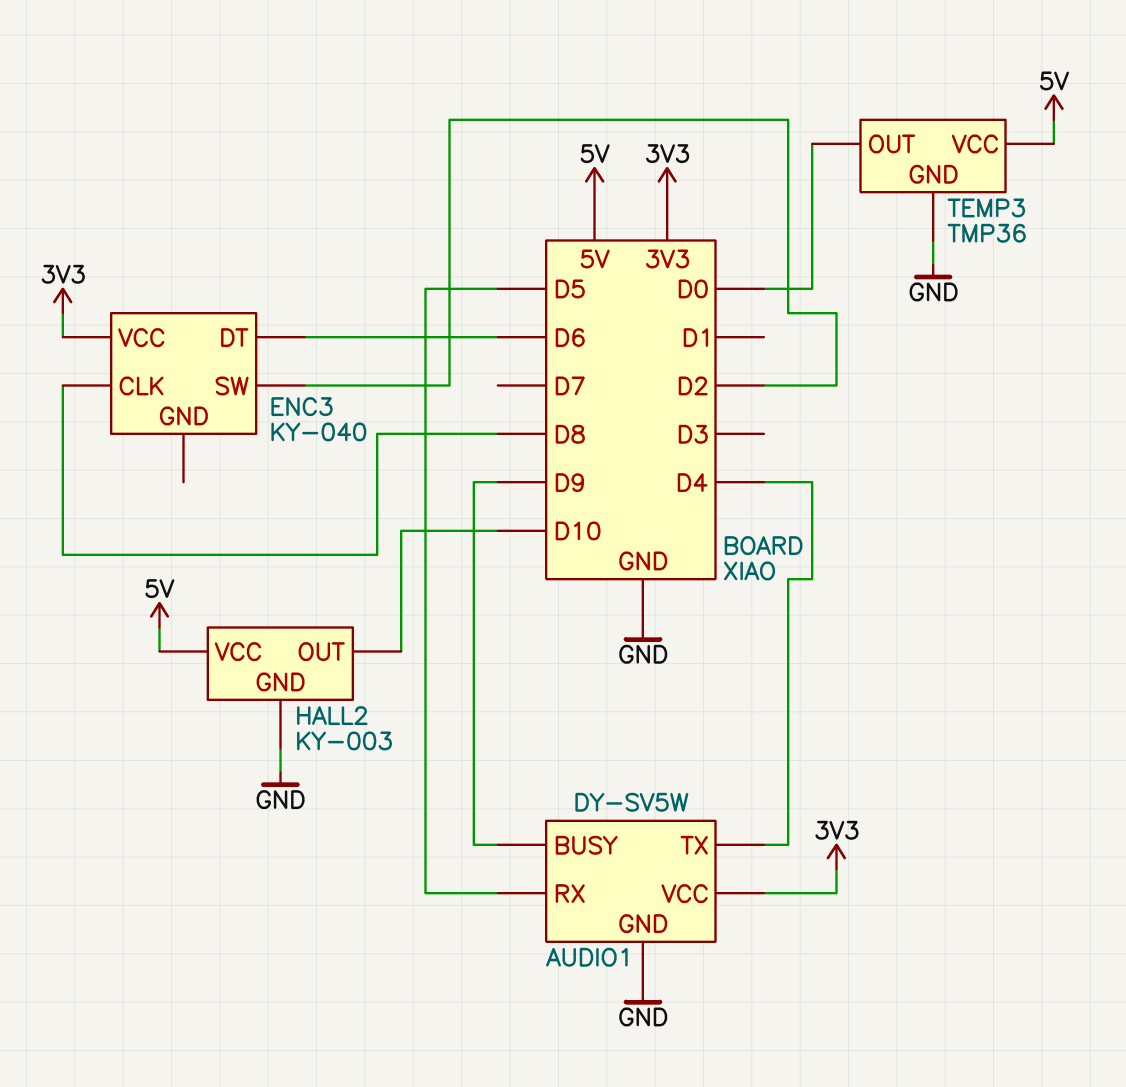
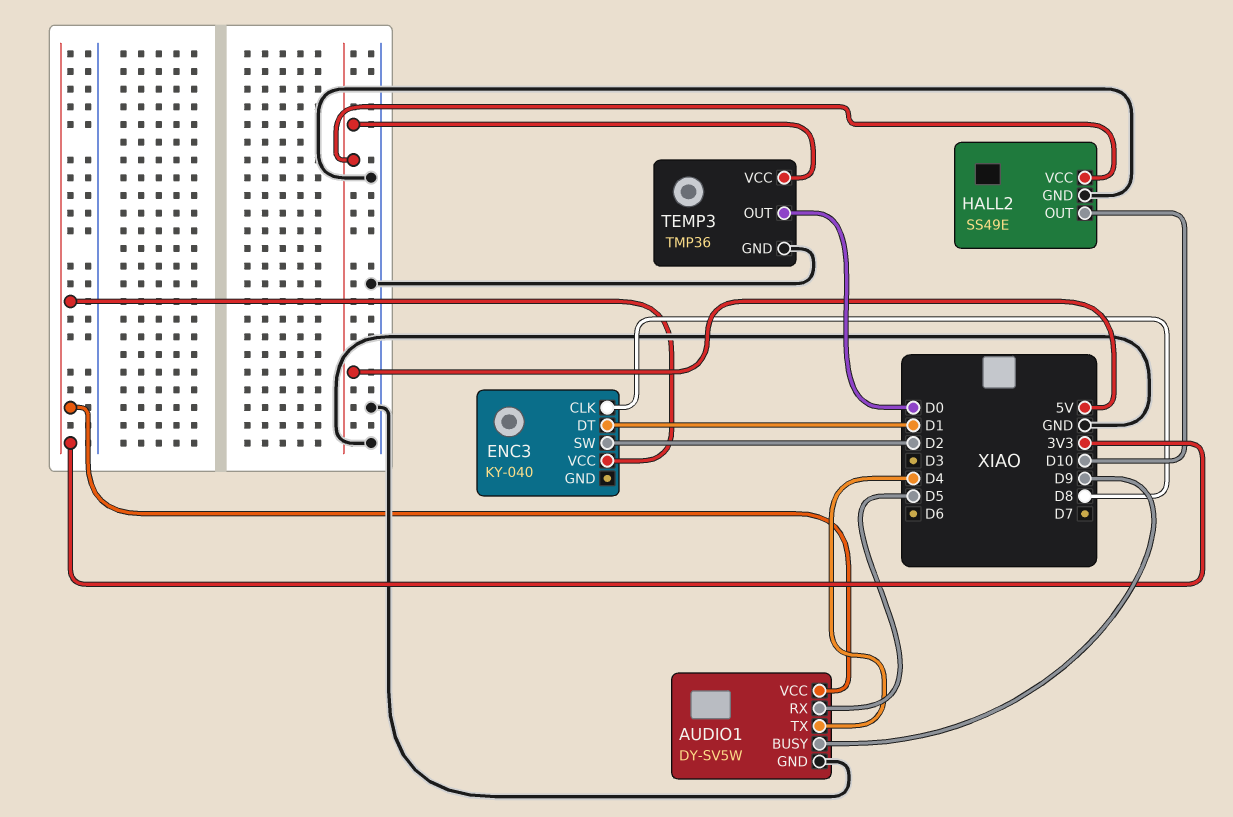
ENC3 pin DT: D6 -> D1
HALL2: KY-003 -> SS49E

